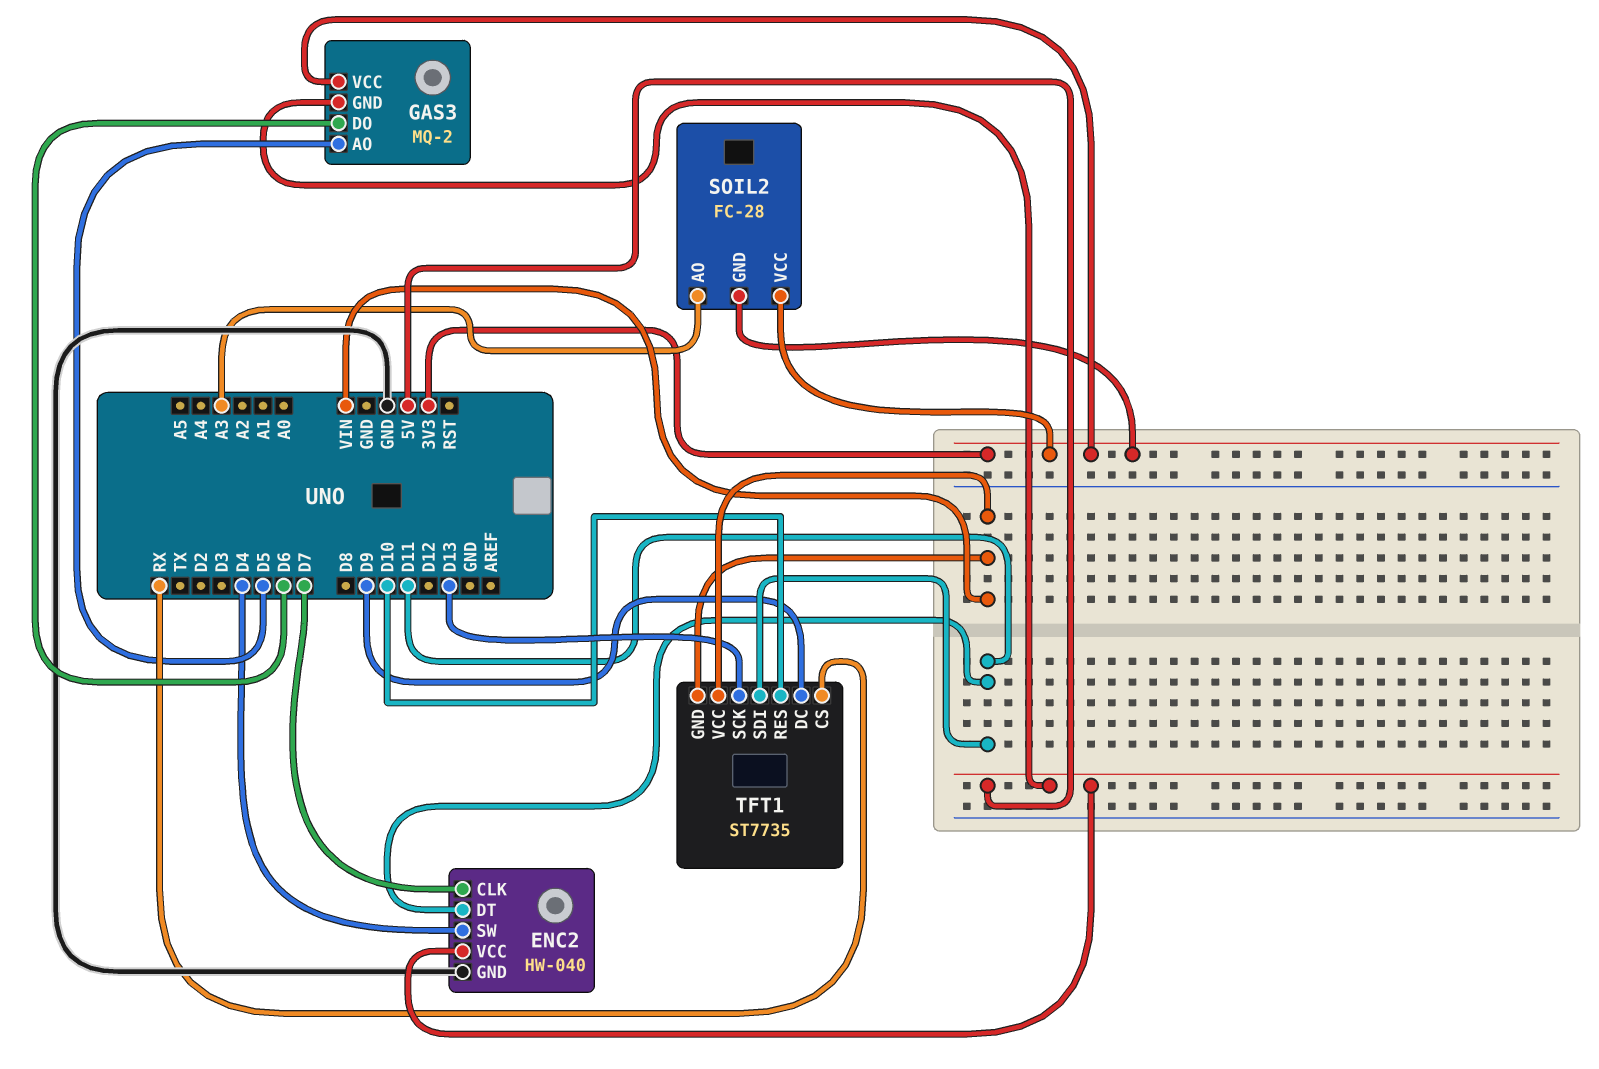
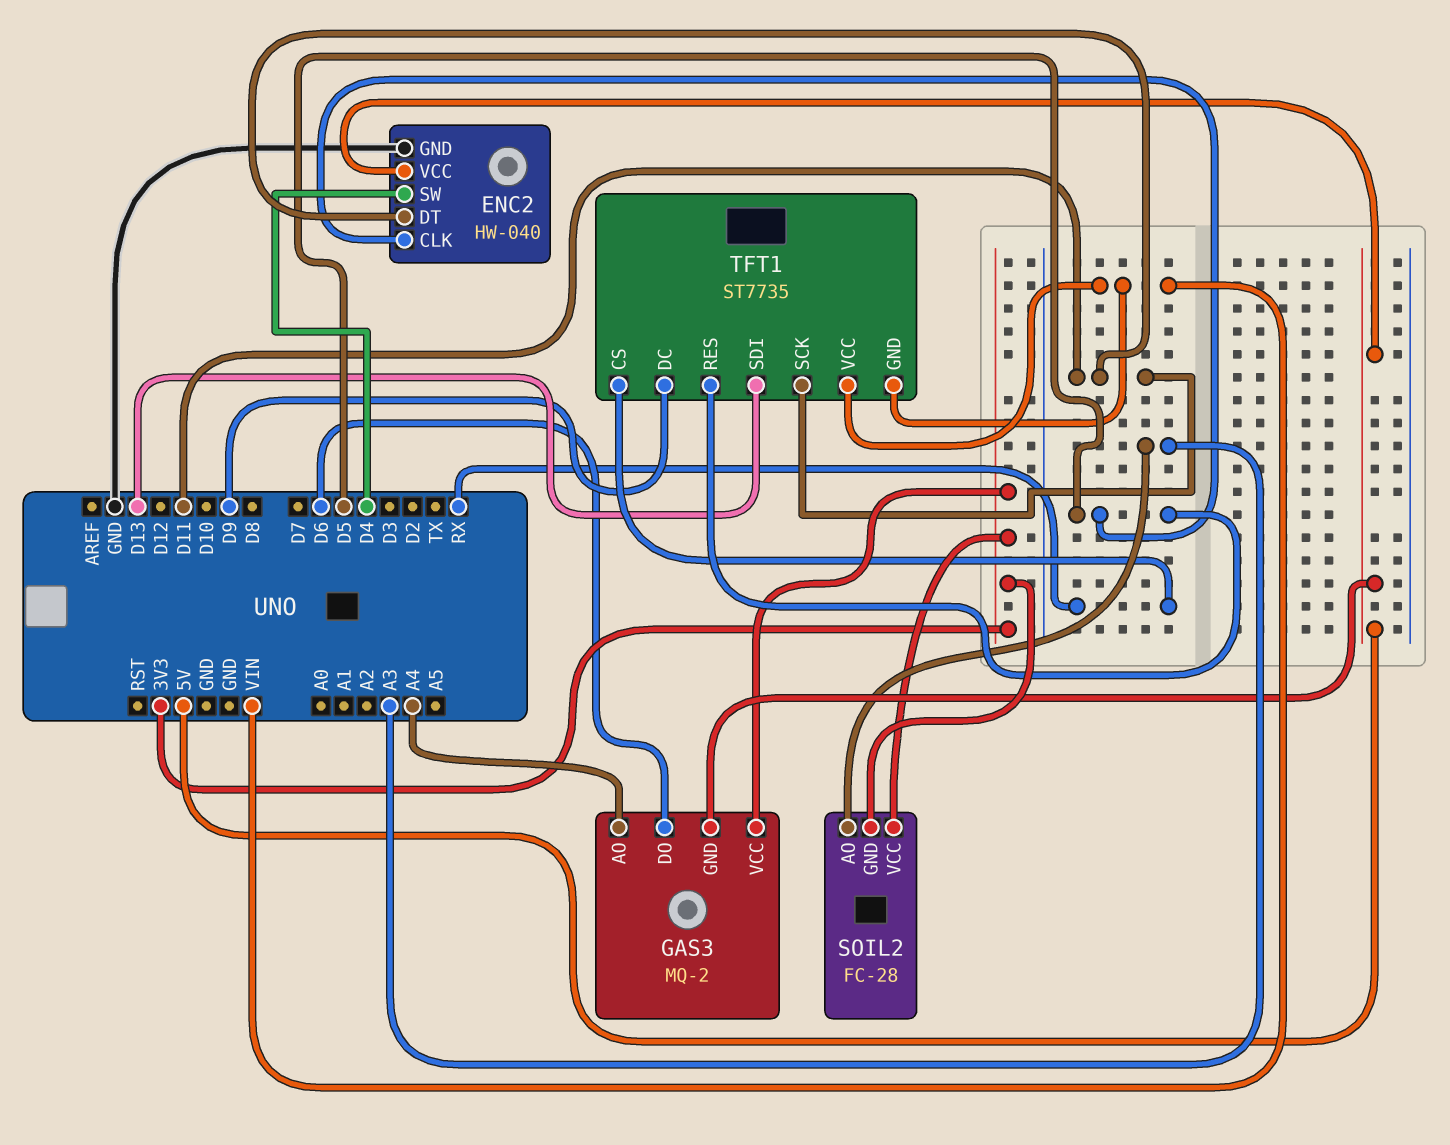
ENC2 pin CLK: D7 -> D5
GAS3 pin AO: D5 -> A4
TFT1 pin RES: D10 -> D5
TFT1 pin SCK: D13 -> D11
TFT1 pin SDI: D11 -> D13

